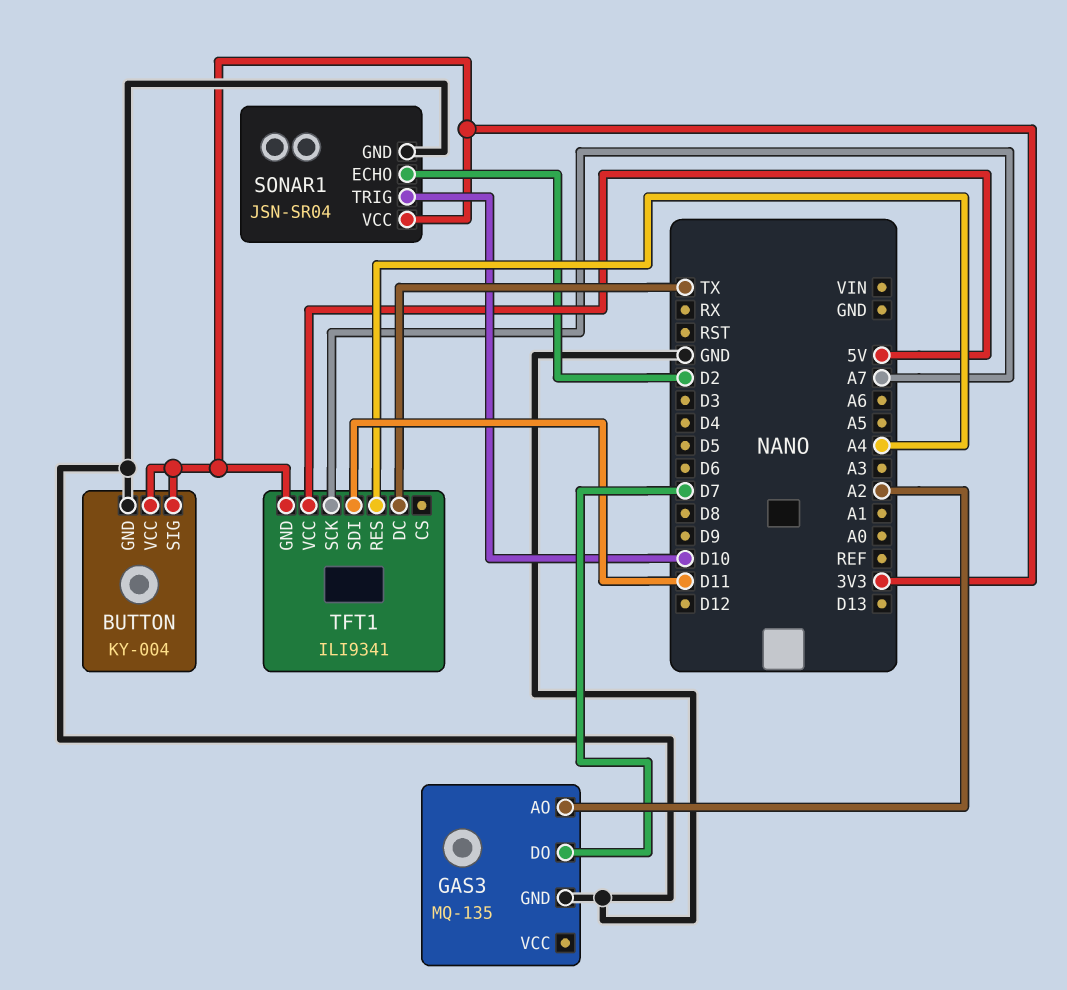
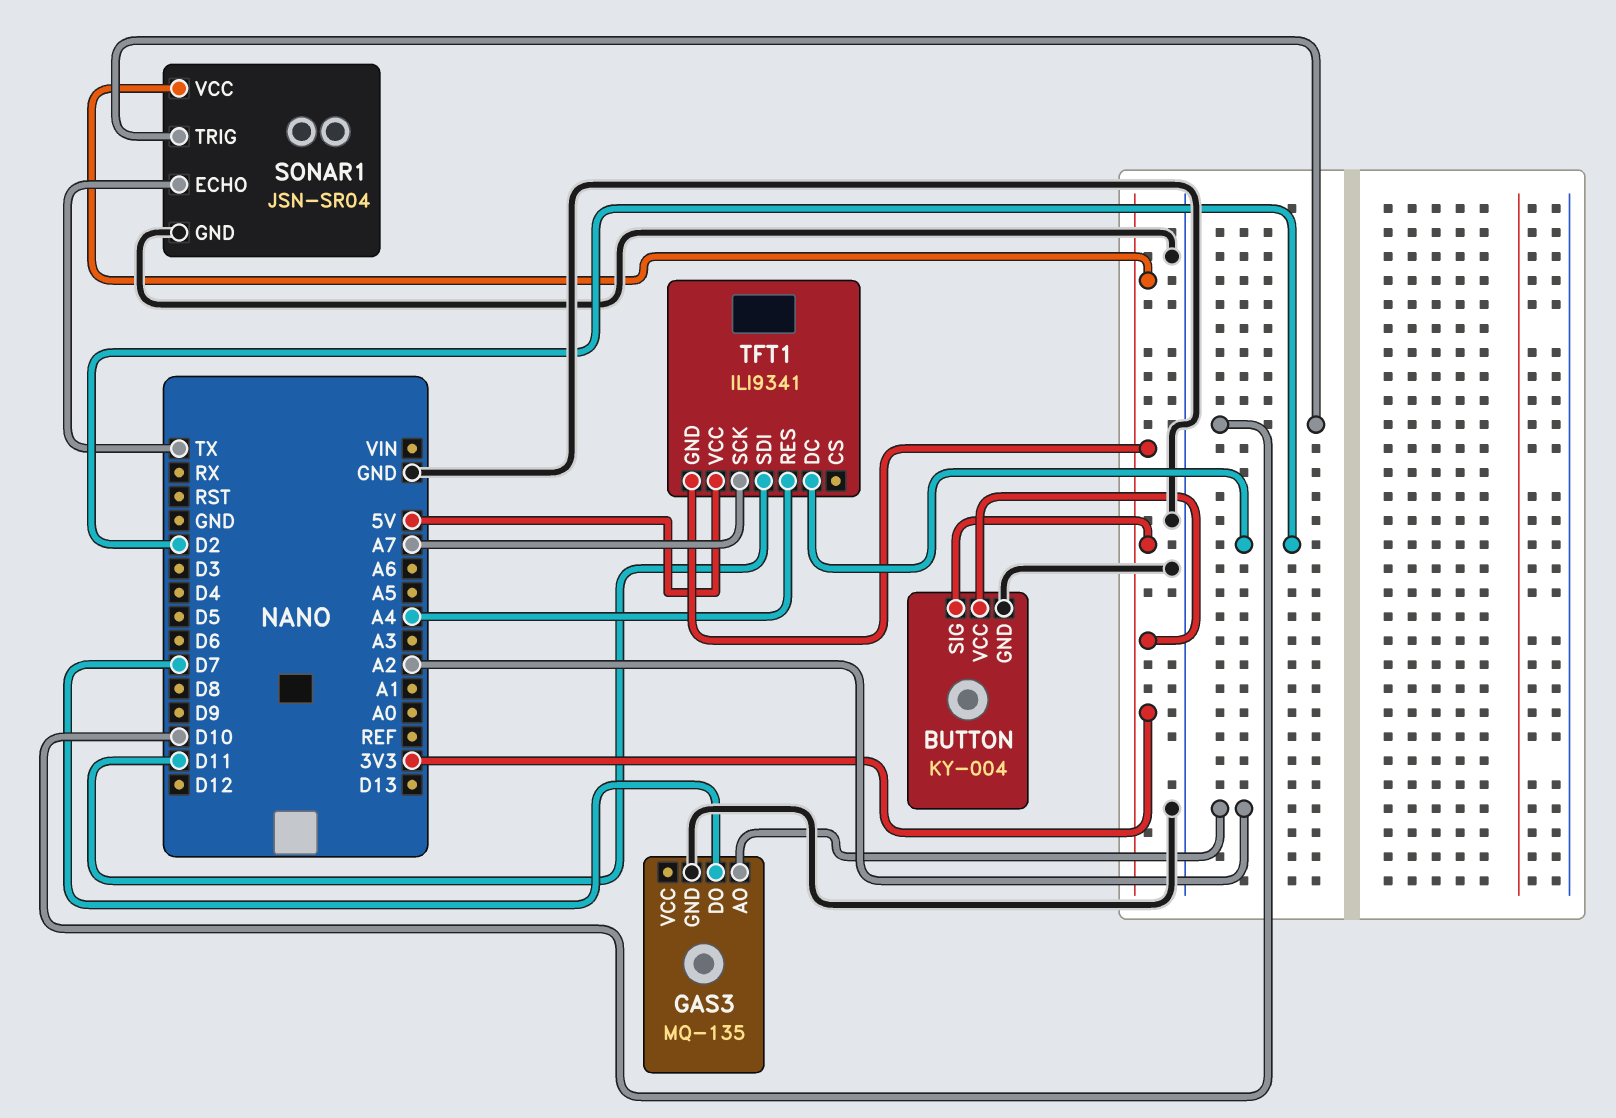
SONAR1 pin ECHO: D2 -> TX
TFT1 pin DC: TX -> D2

